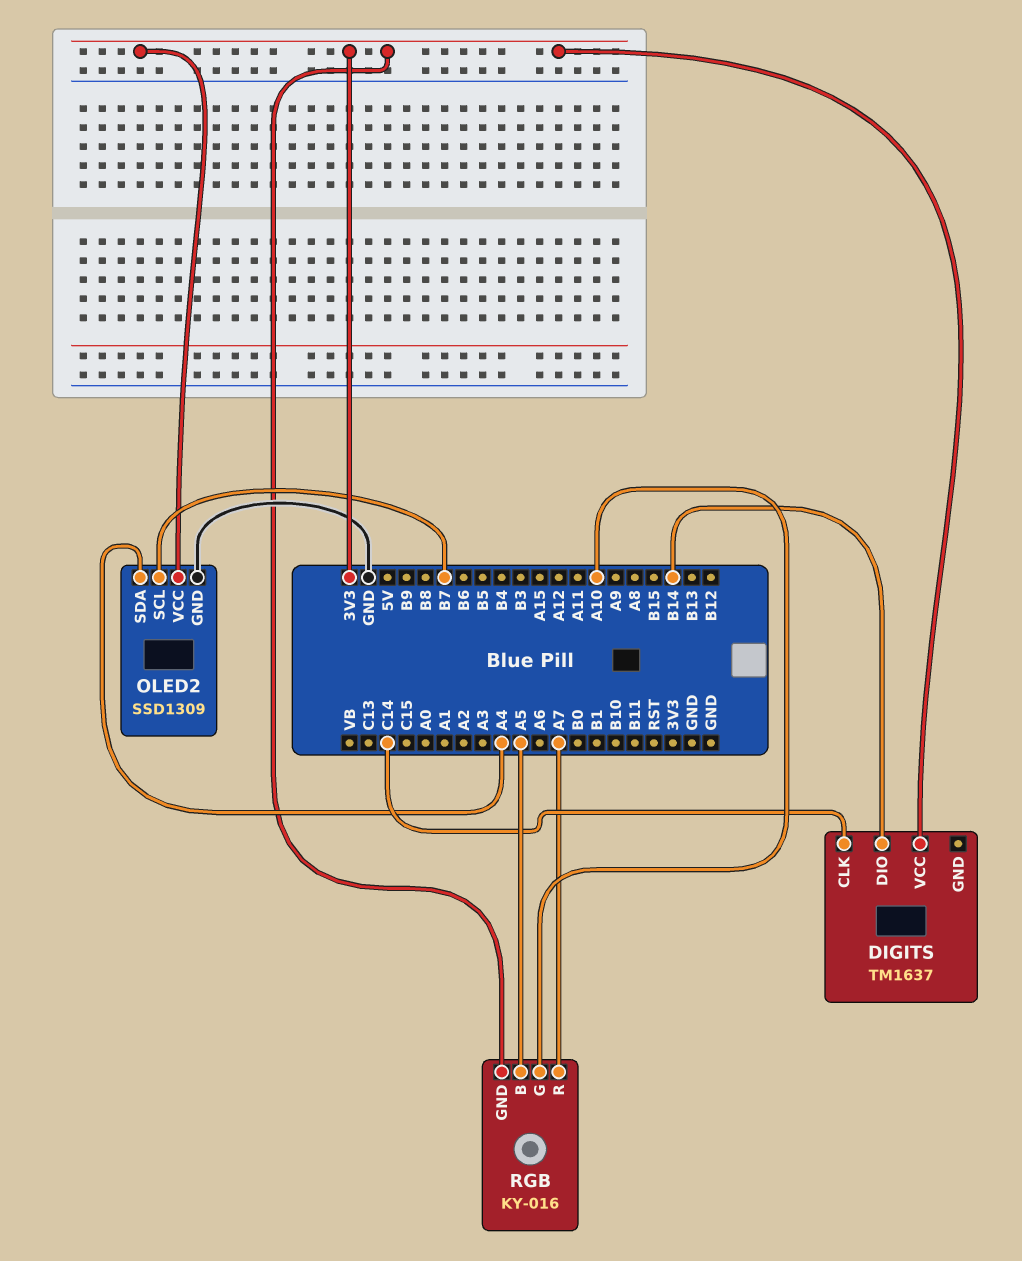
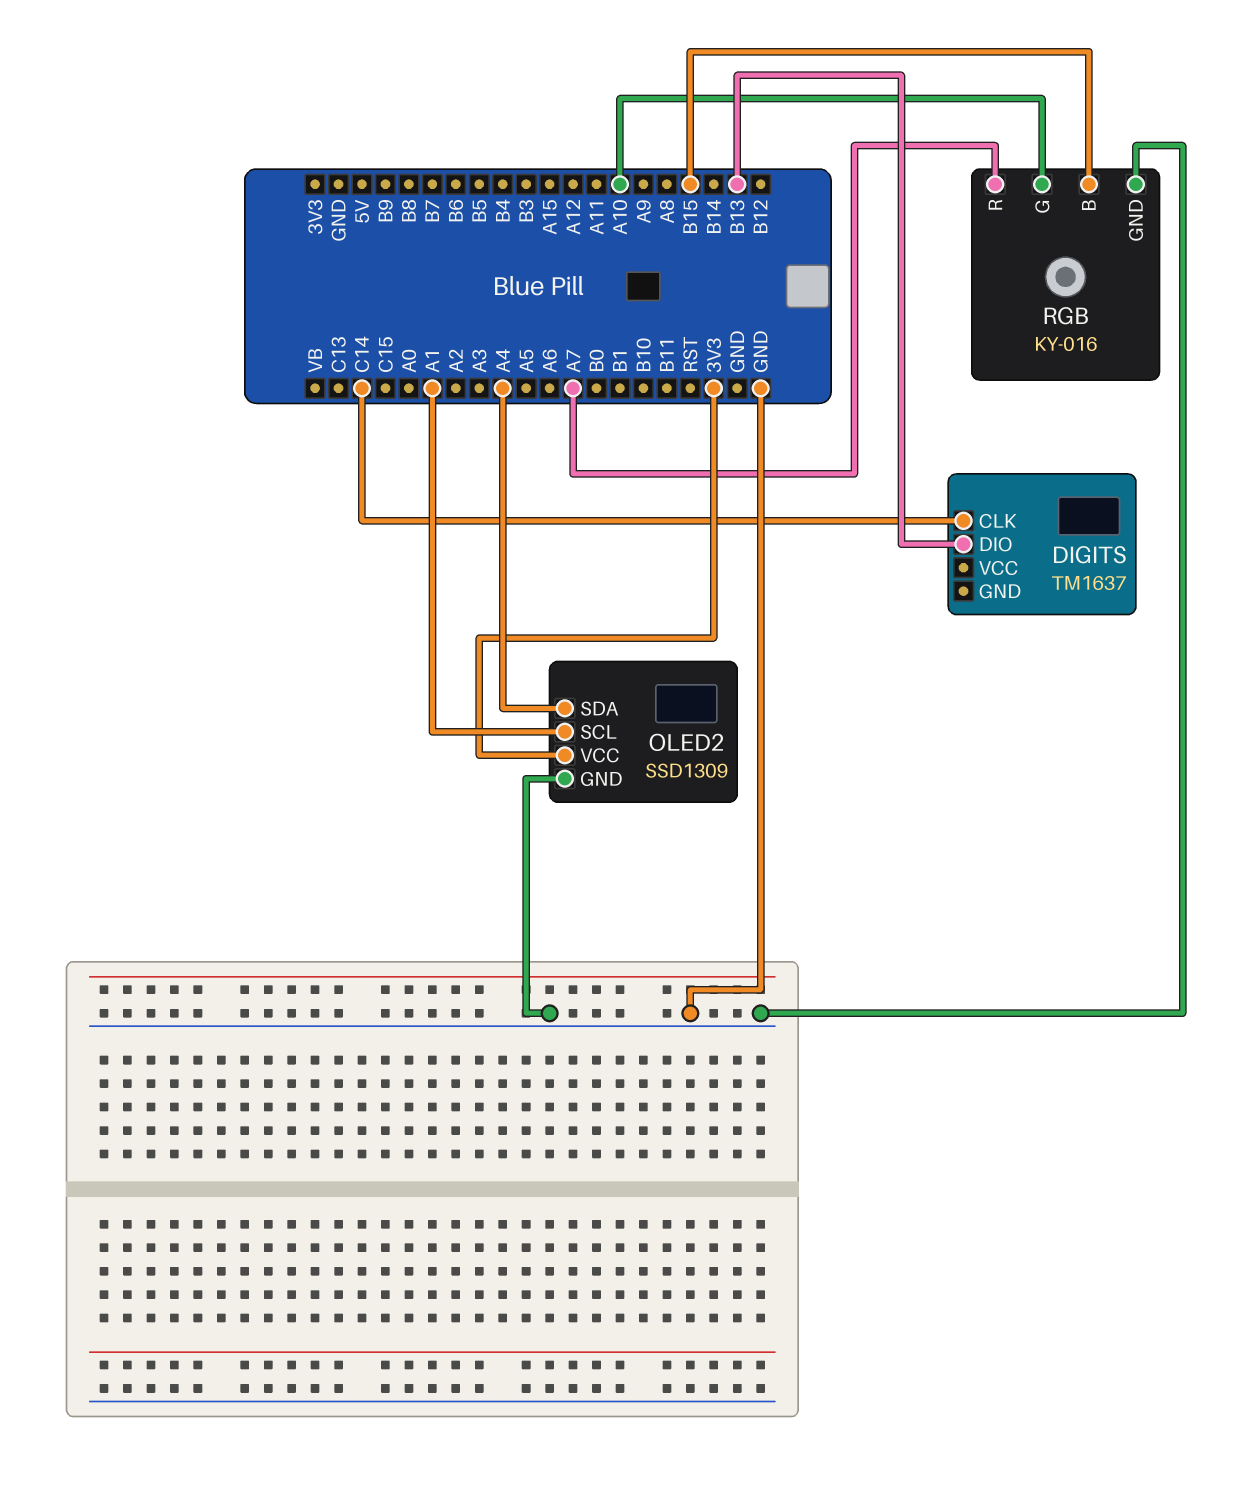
DIGITS pin DIO: B14 -> B13
DIGITS pin VCC: 3V3 -> none
OLED2 pin SCL: B7 -> A1
RGB pin B: A5 -> B15
RGB pin GND: 3V3 -> GND

